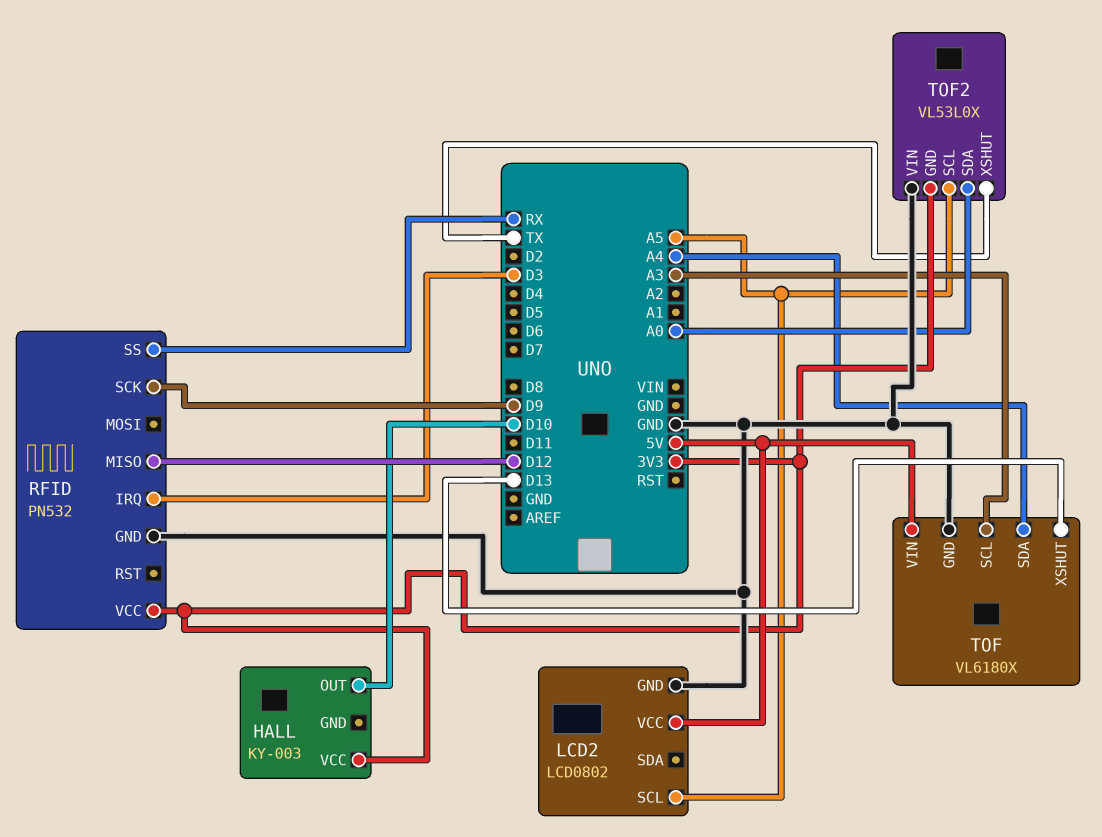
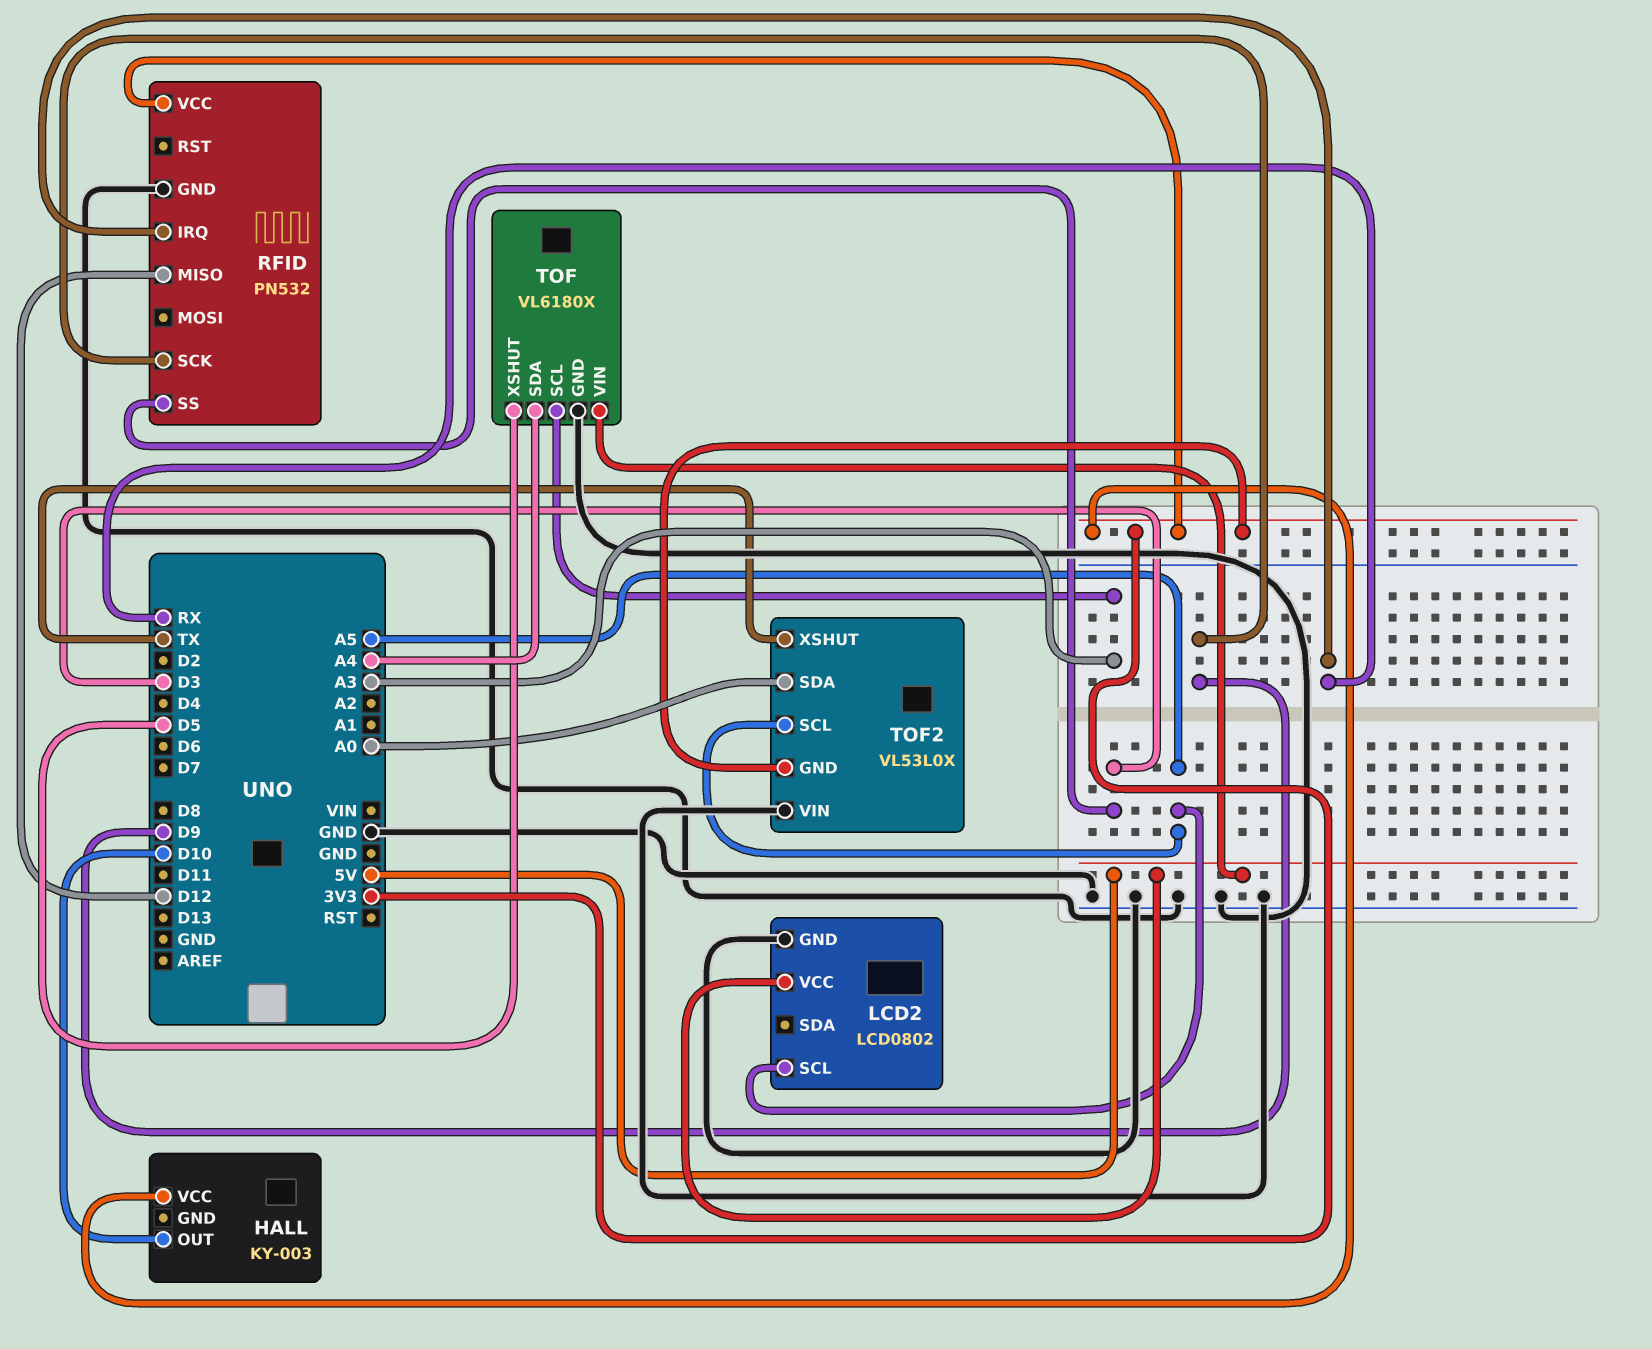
RFID pin IRQ: D3 -> RX
RFID pin SS: RX -> D3
TOF pin XSHUT: D13 -> D5

